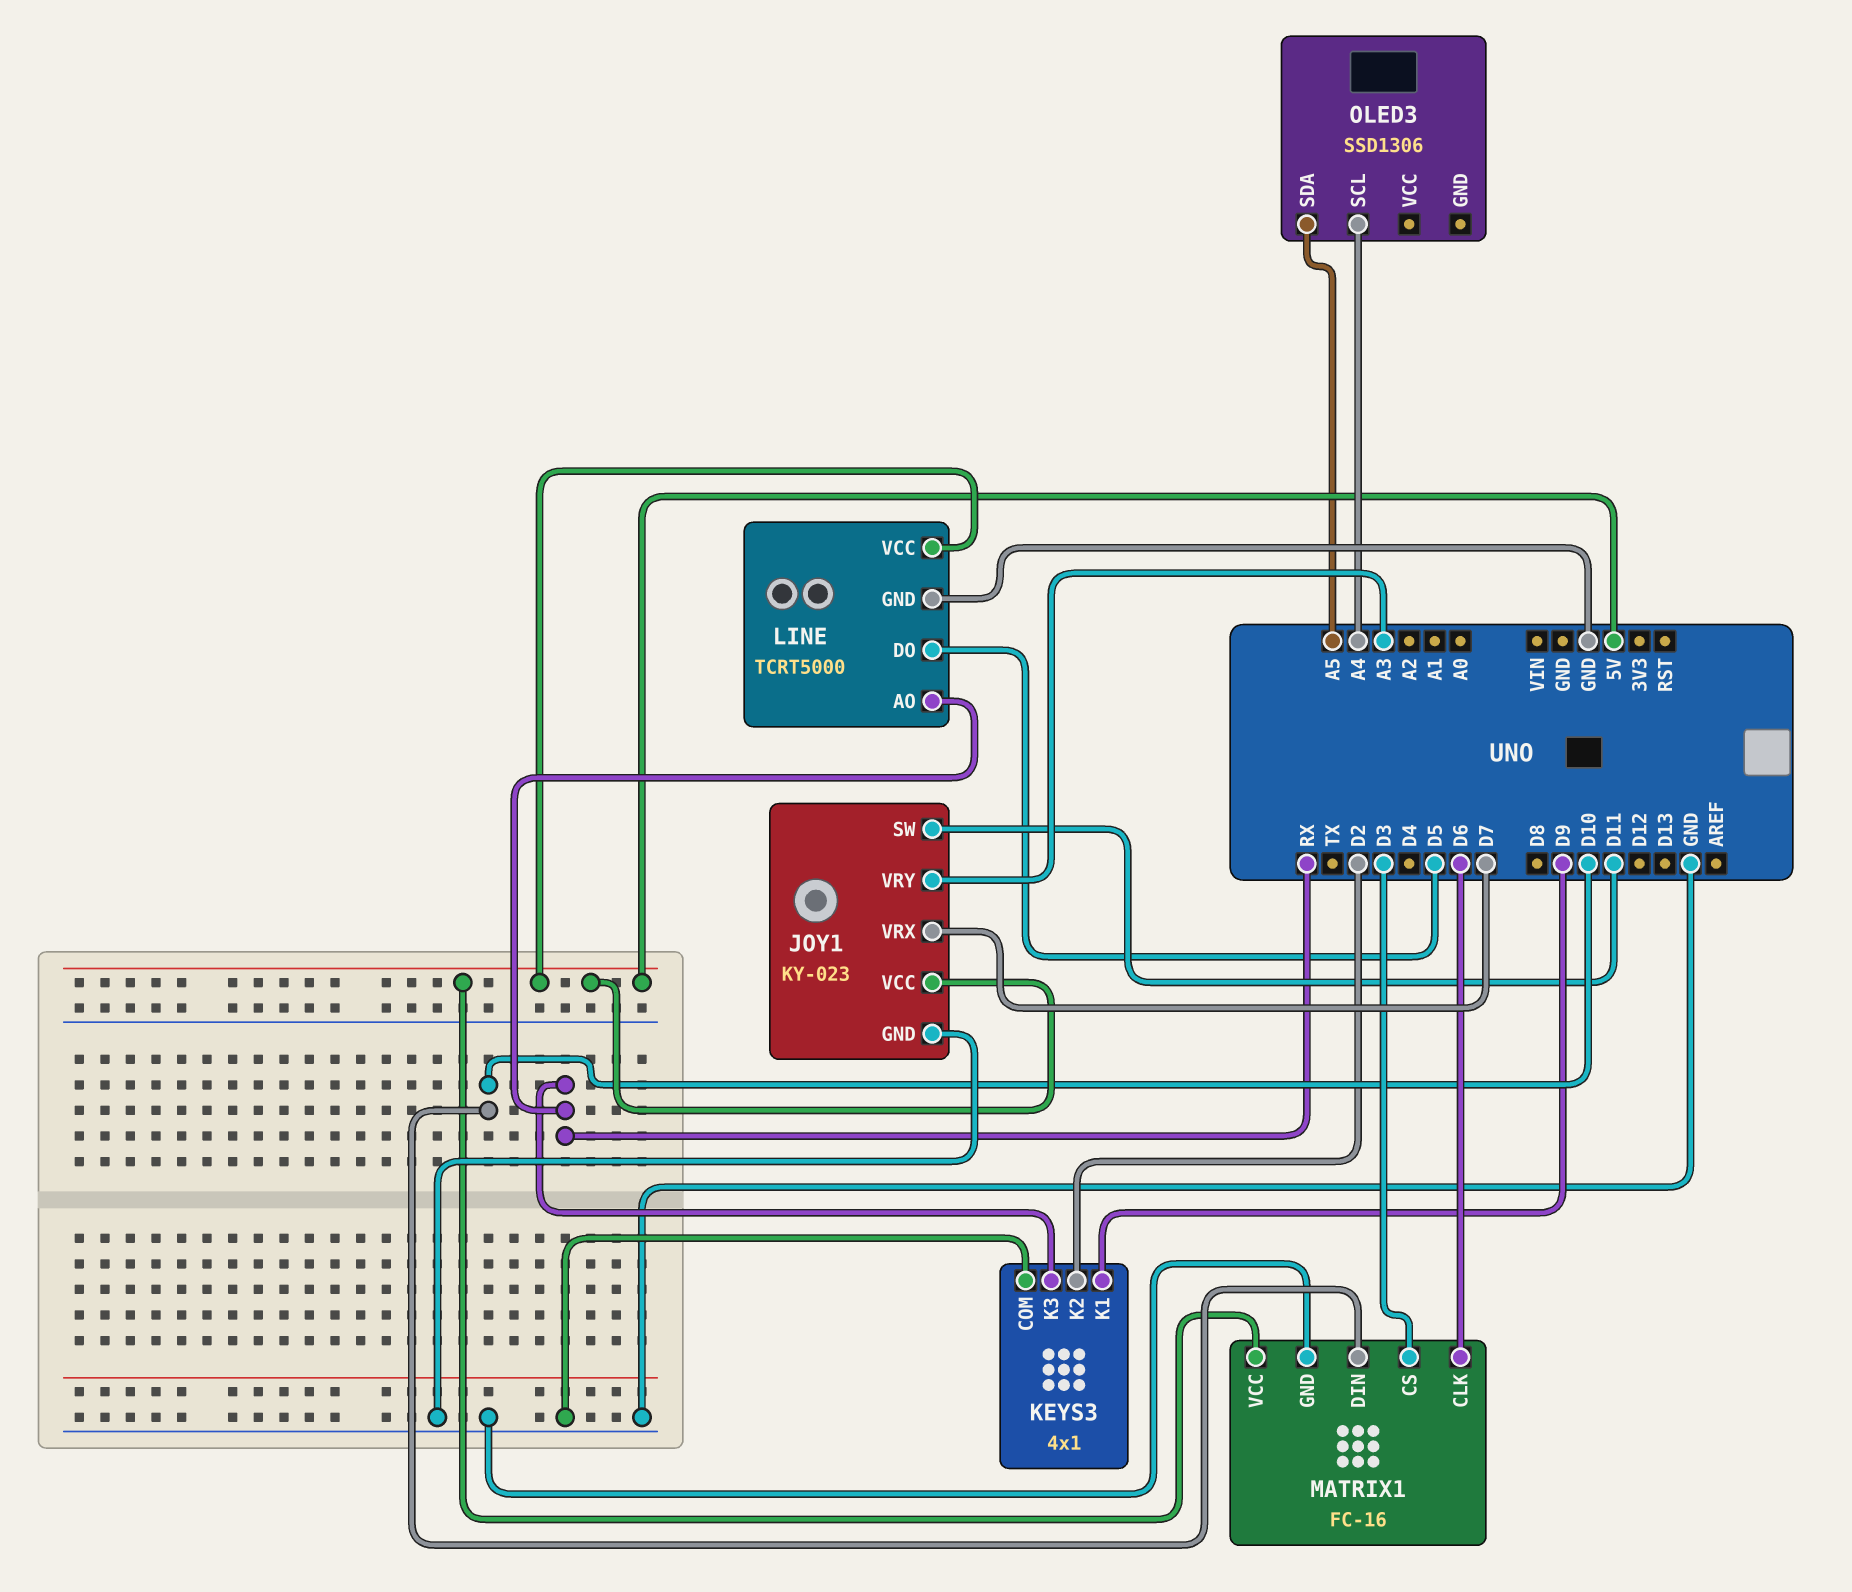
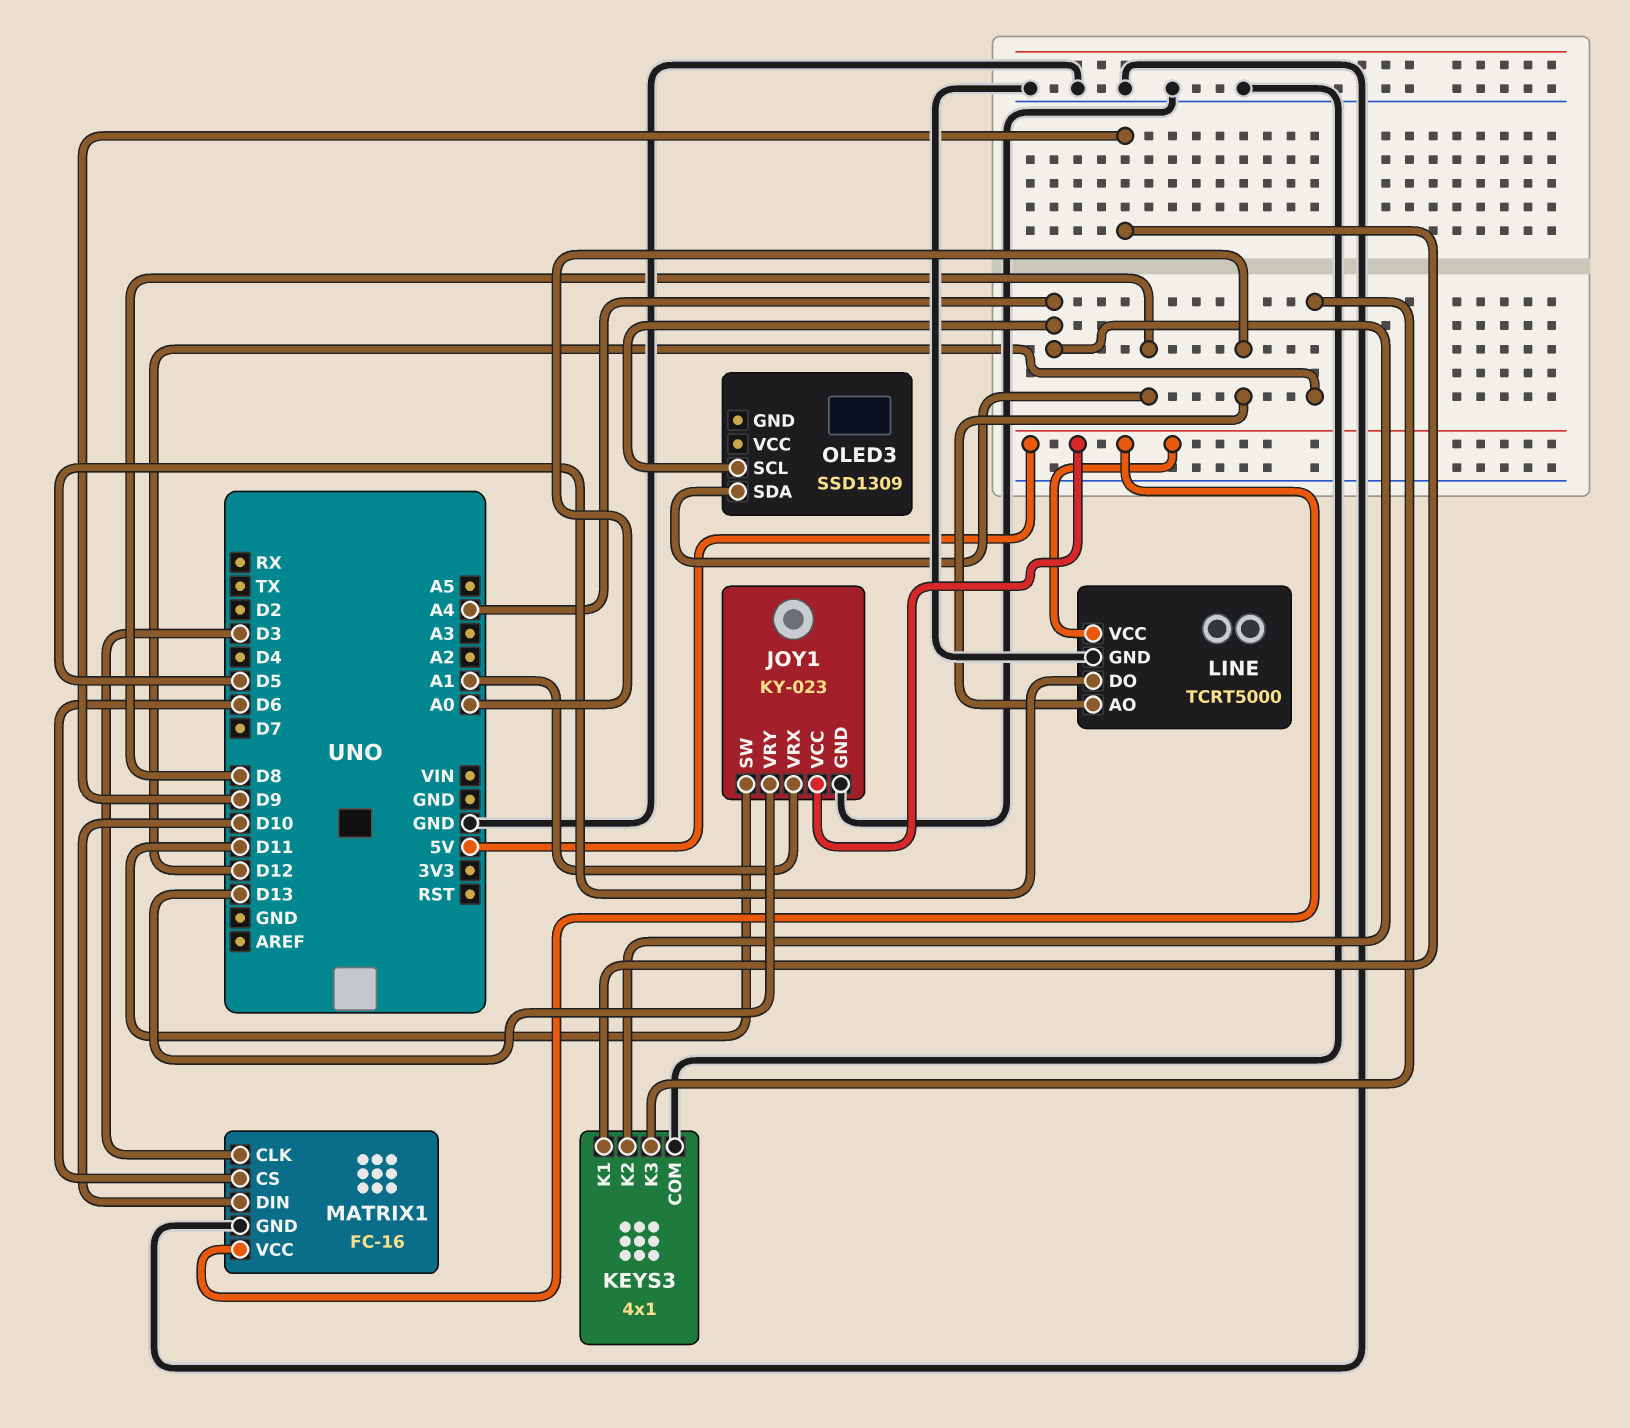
JOY1 pin VRX: D7 -> A1
JOY1 pin VRY: A3 -> D13
KEYS3 pin K2: D2 -> A4
KEYS3 pin K3: RX -> D12
LINE pin AO: RX -> A0
MATRIX1 pin CLK: D6 -> D3
MATRIX1 pin CS: D3 -> D6
OLED3: SSD1306 -> SSD1309
OLED3 pin SDA: A5 -> D8

